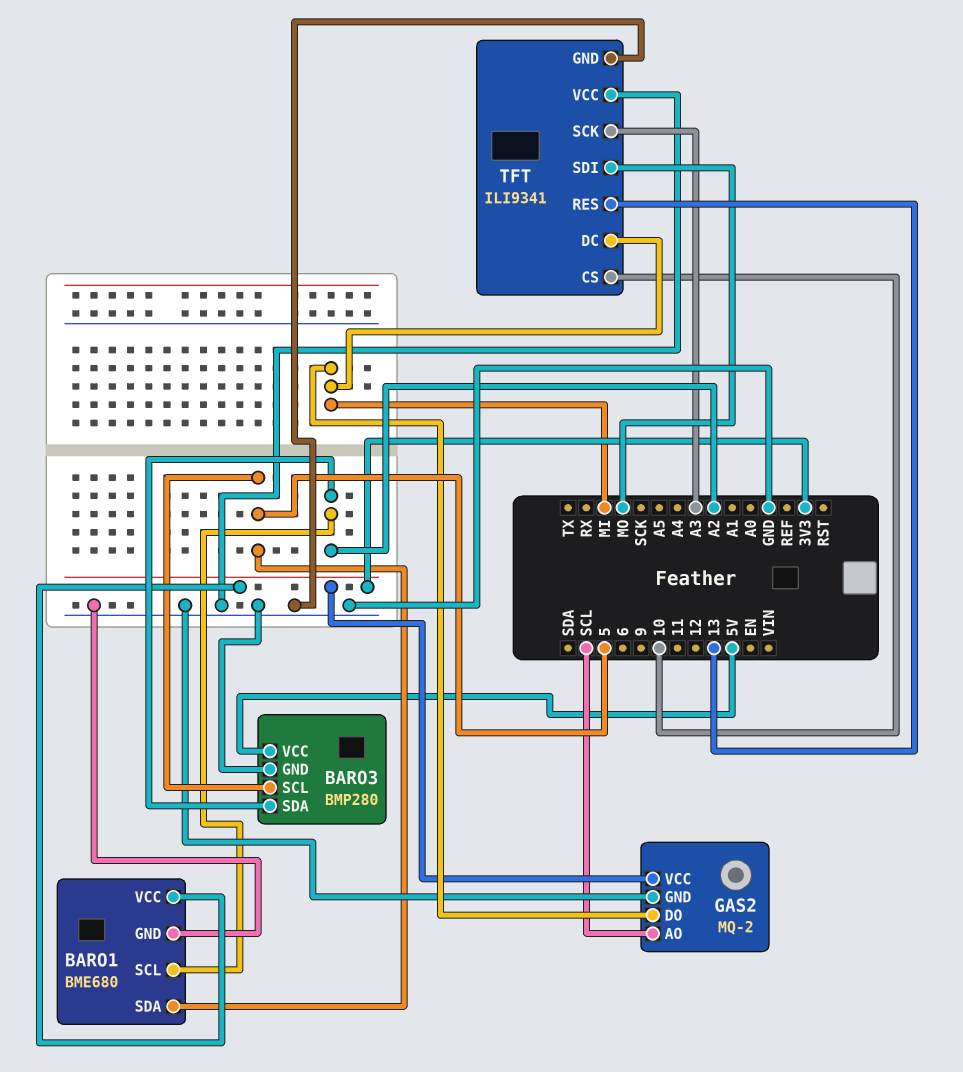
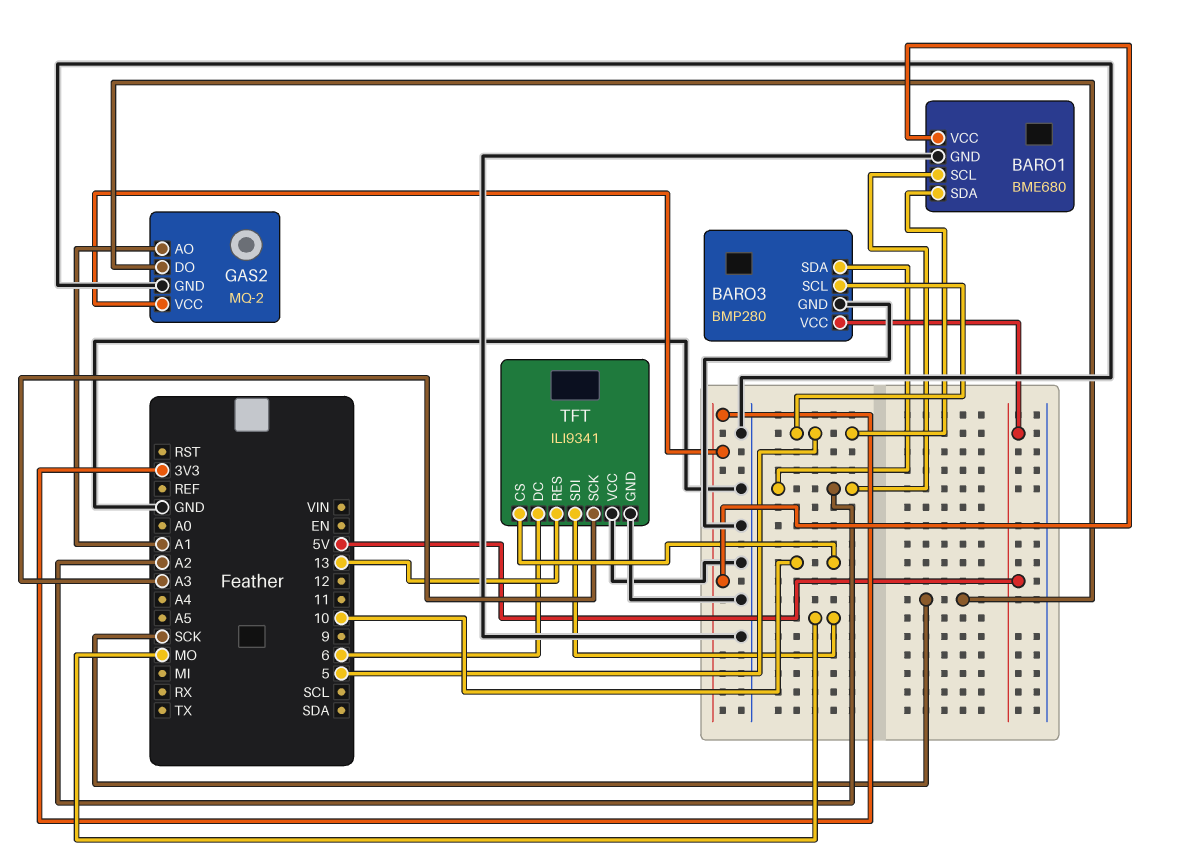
GAS2 pin AO: SCL -> A1
GAS2 pin DO: MI -> SCK
TFT pin DC: MI -> 6

